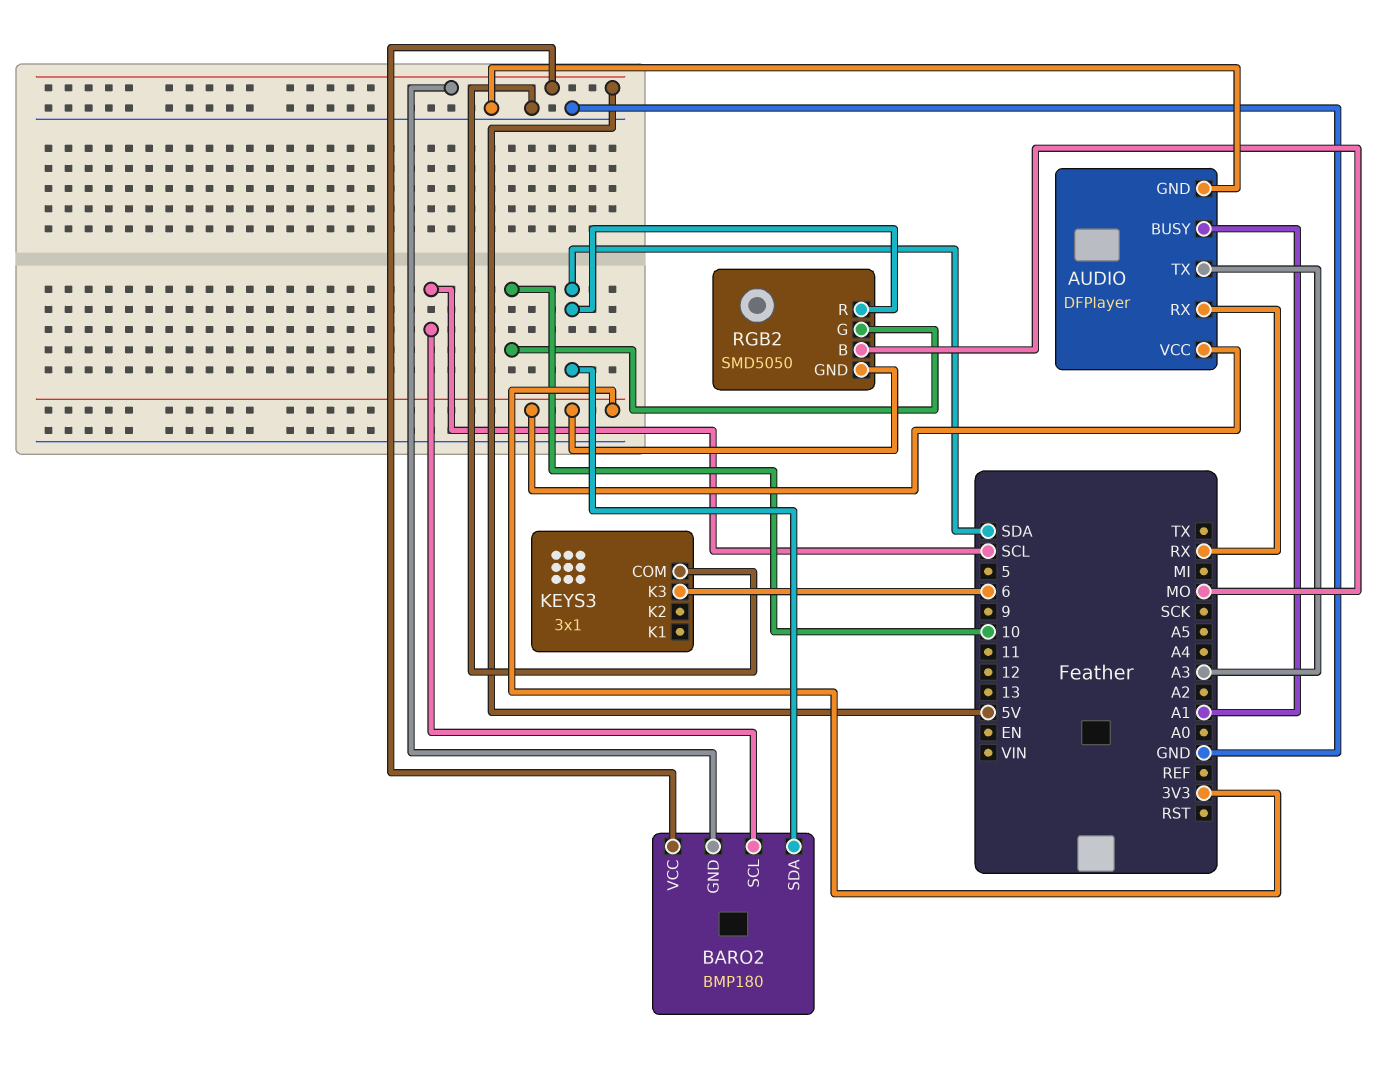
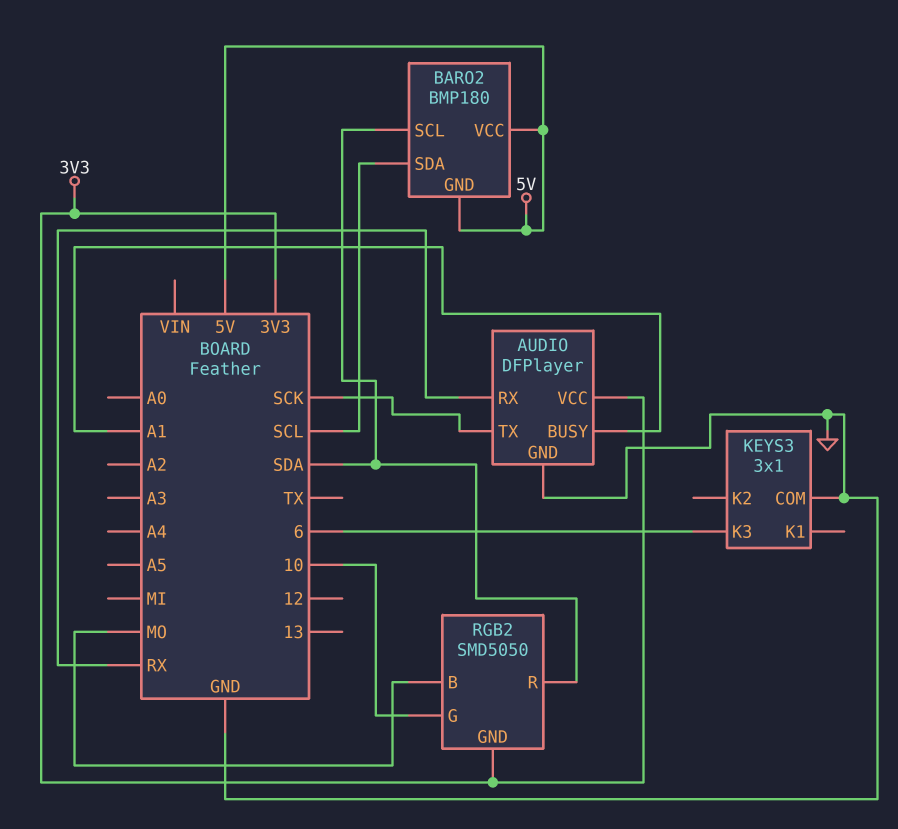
AUDIO pin TX: A3 -> SCK
BARO2 pin SCL: SCL -> SDA
BARO2 pin SDA: SDA -> SCL

